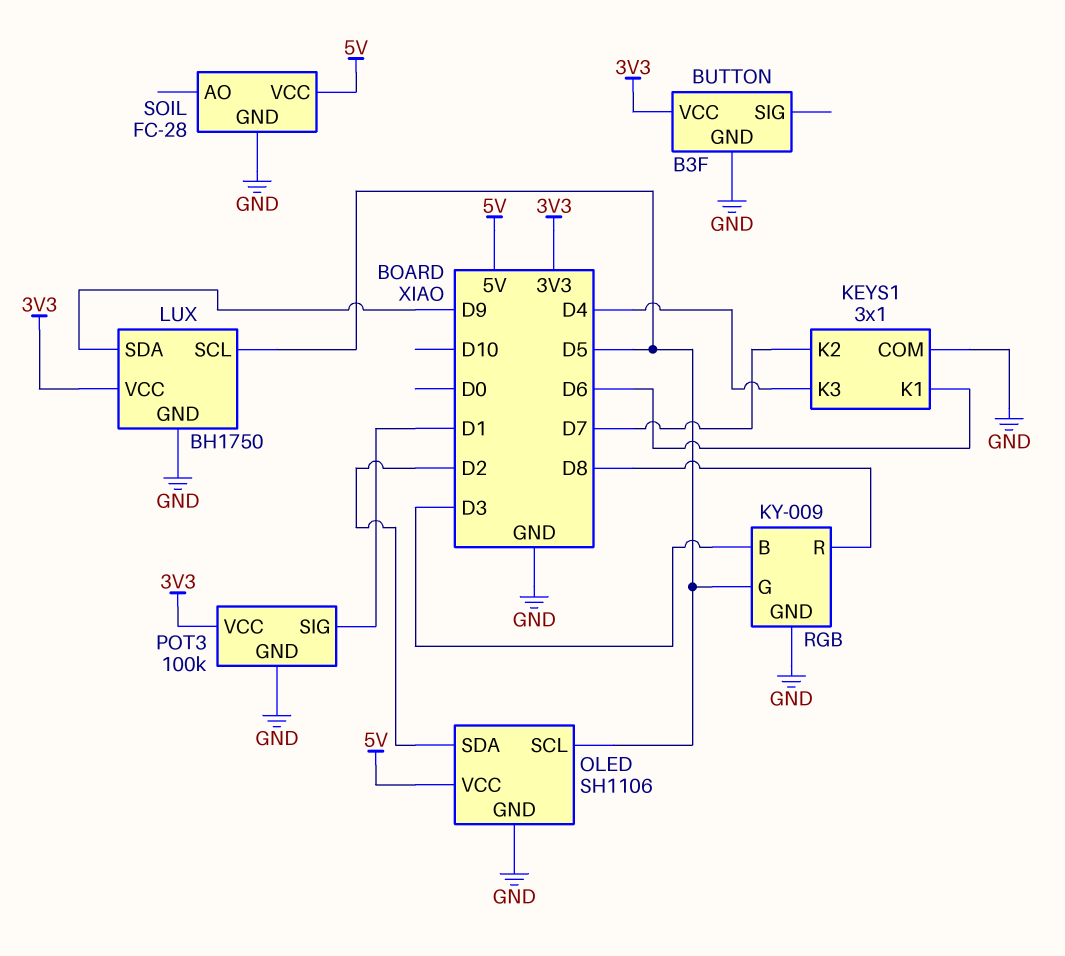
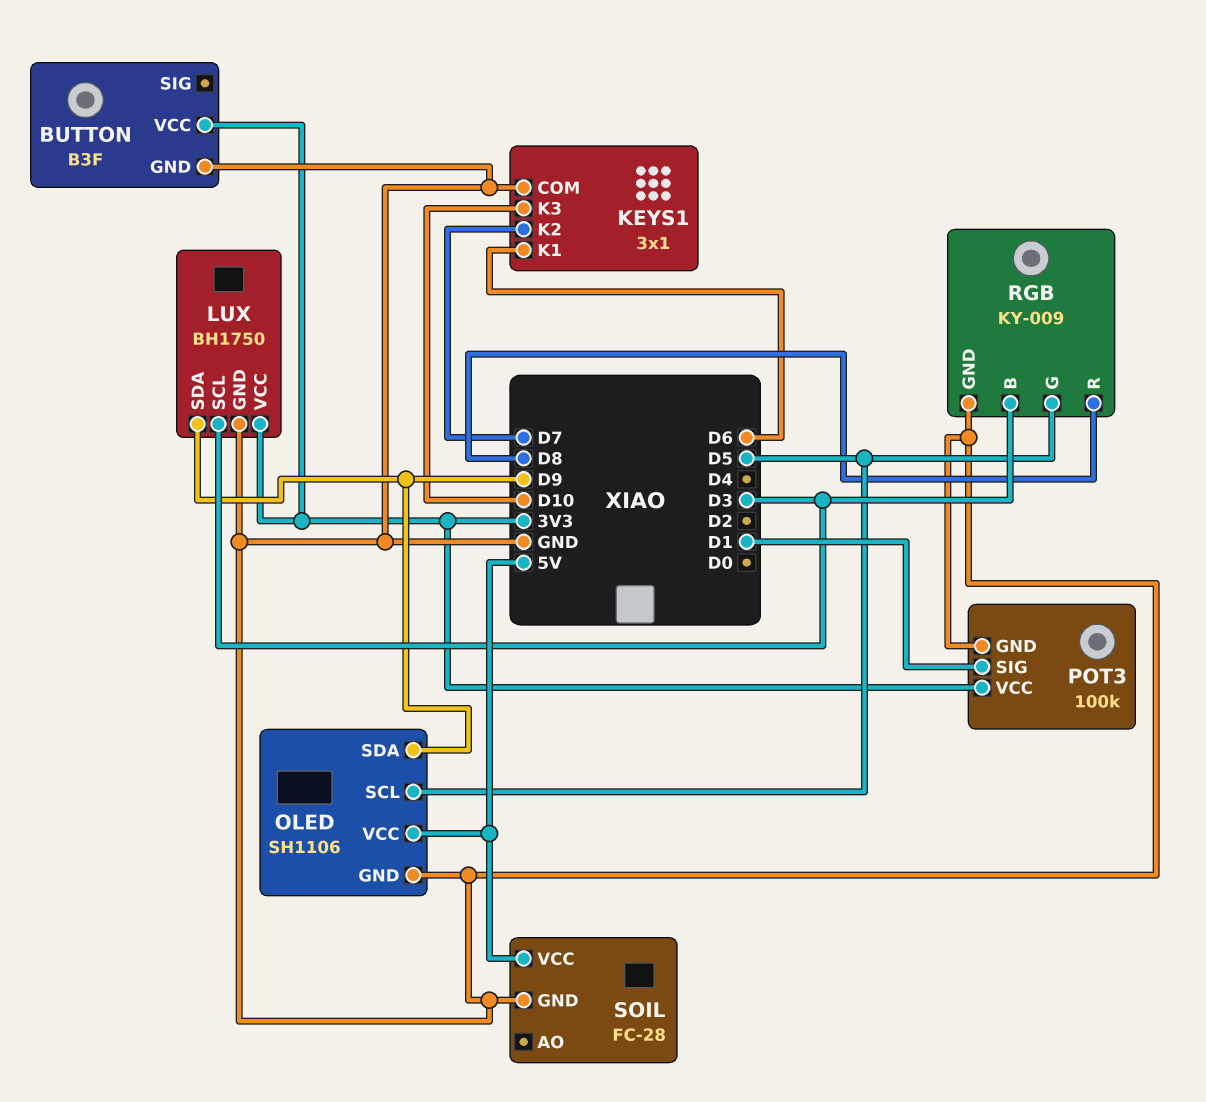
KEYS1 pin K3: D4 -> D10
LUX pin SCL: D5 -> D3
OLED pin SDA: D2 -> D9

